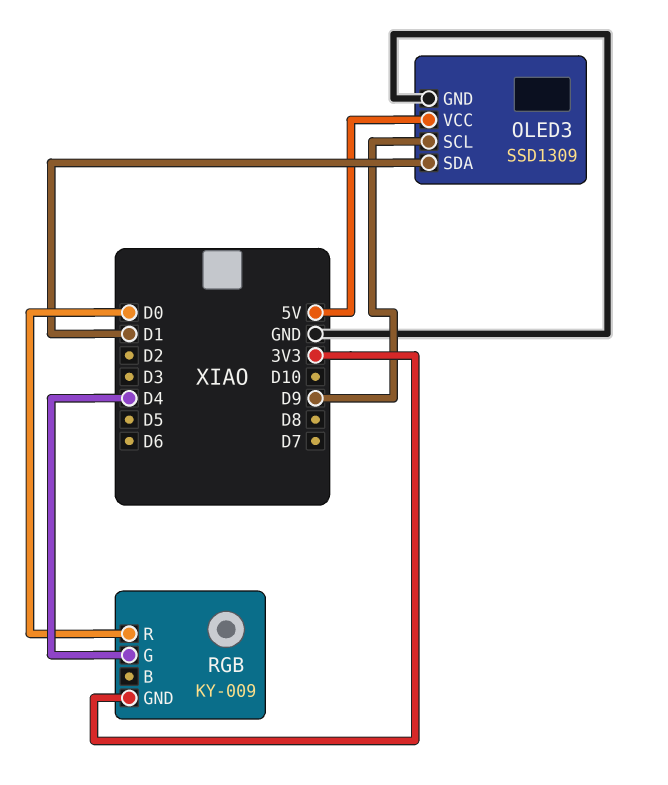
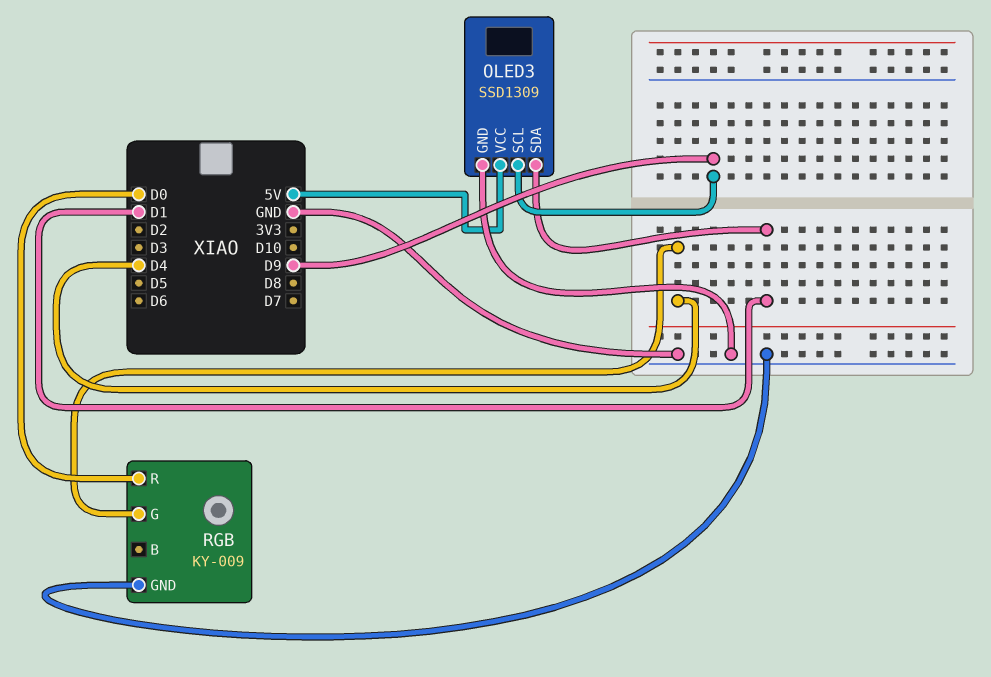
RGB pin GND: 3V3 -> GND

